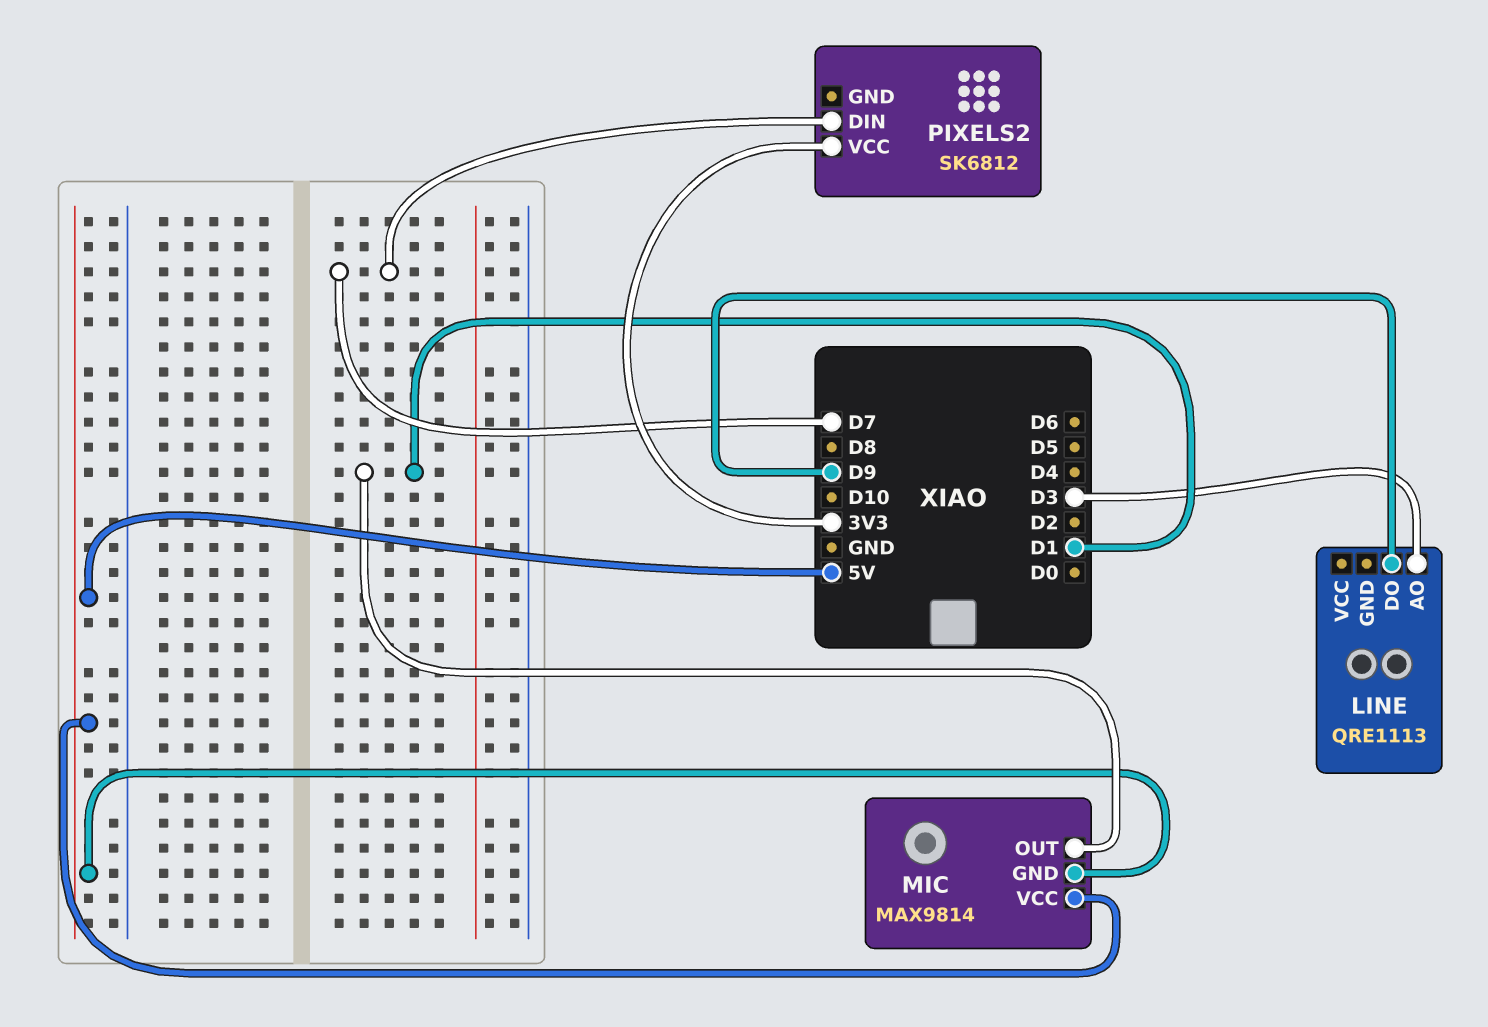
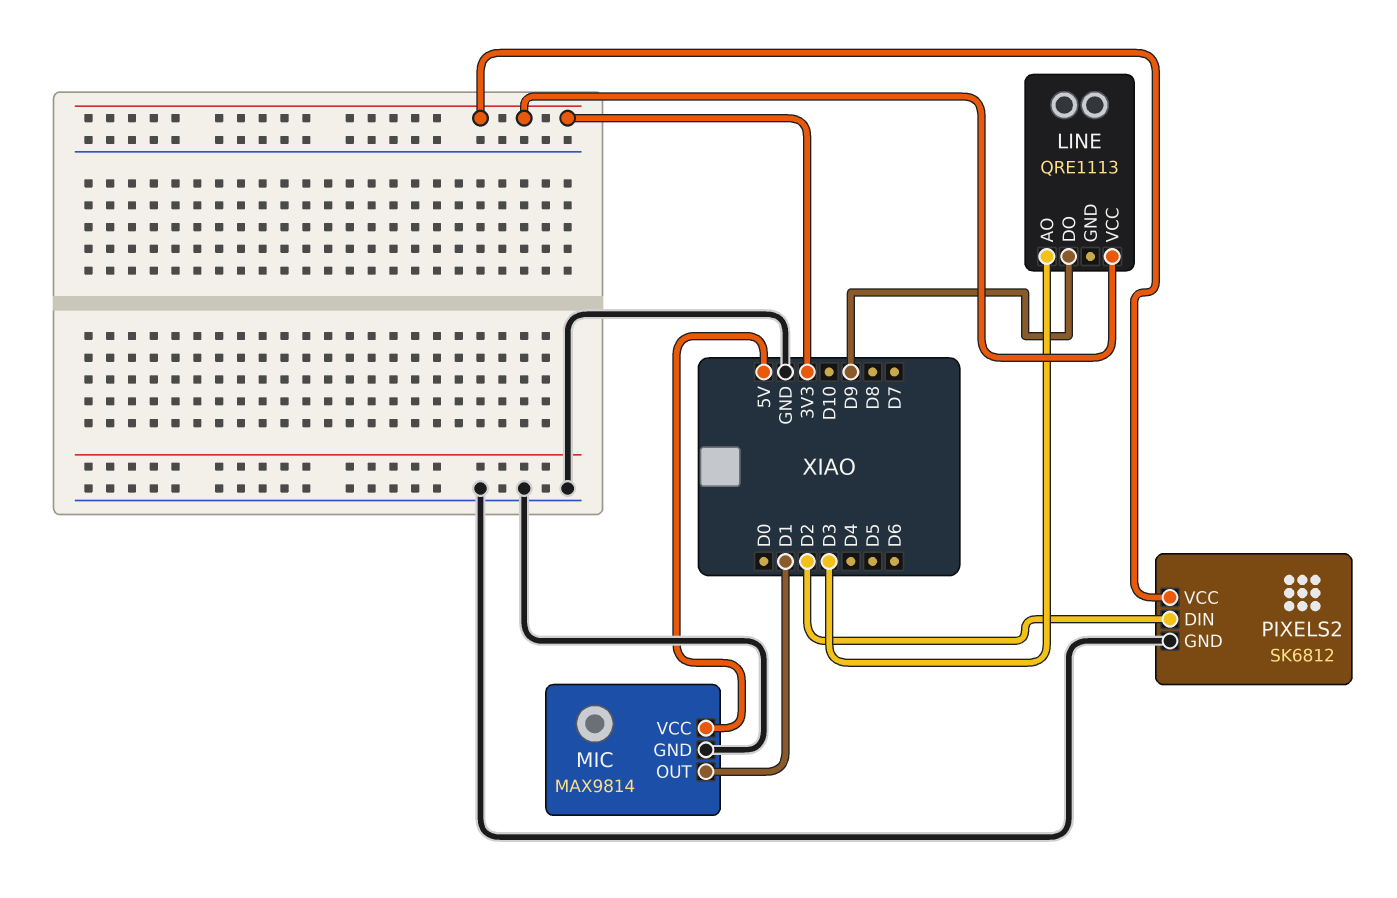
LINE pin VCC: none -> 3V3
MIC pin GND: 5V -> GND
PIXELS2 pin DIN: D7 -> D2
PIXELS2 pin GND: none -> GND

